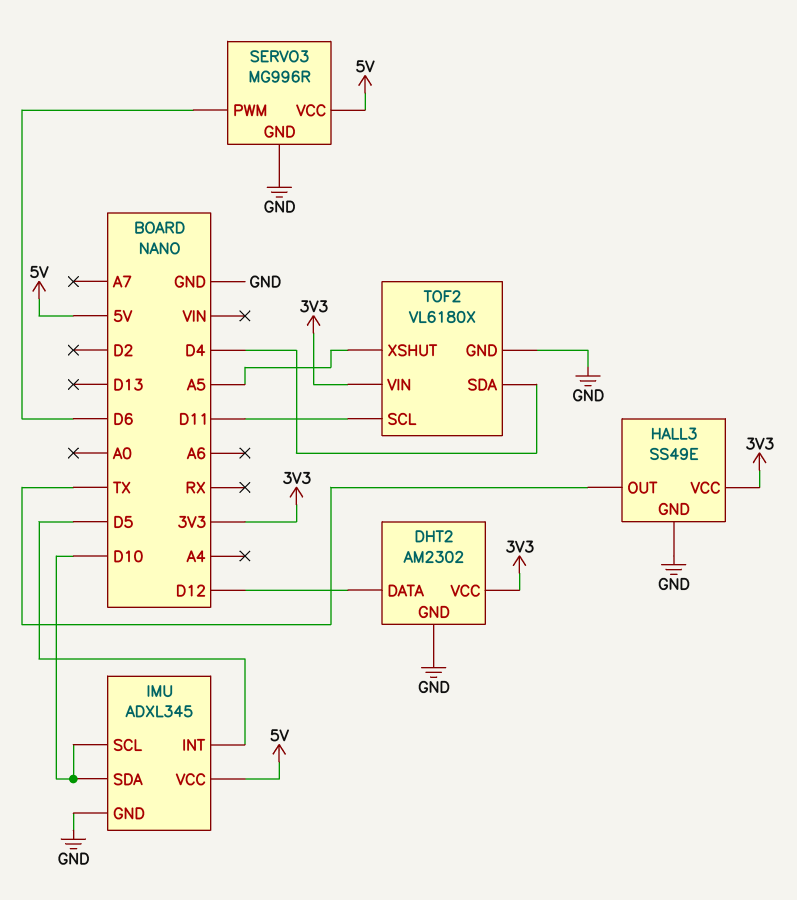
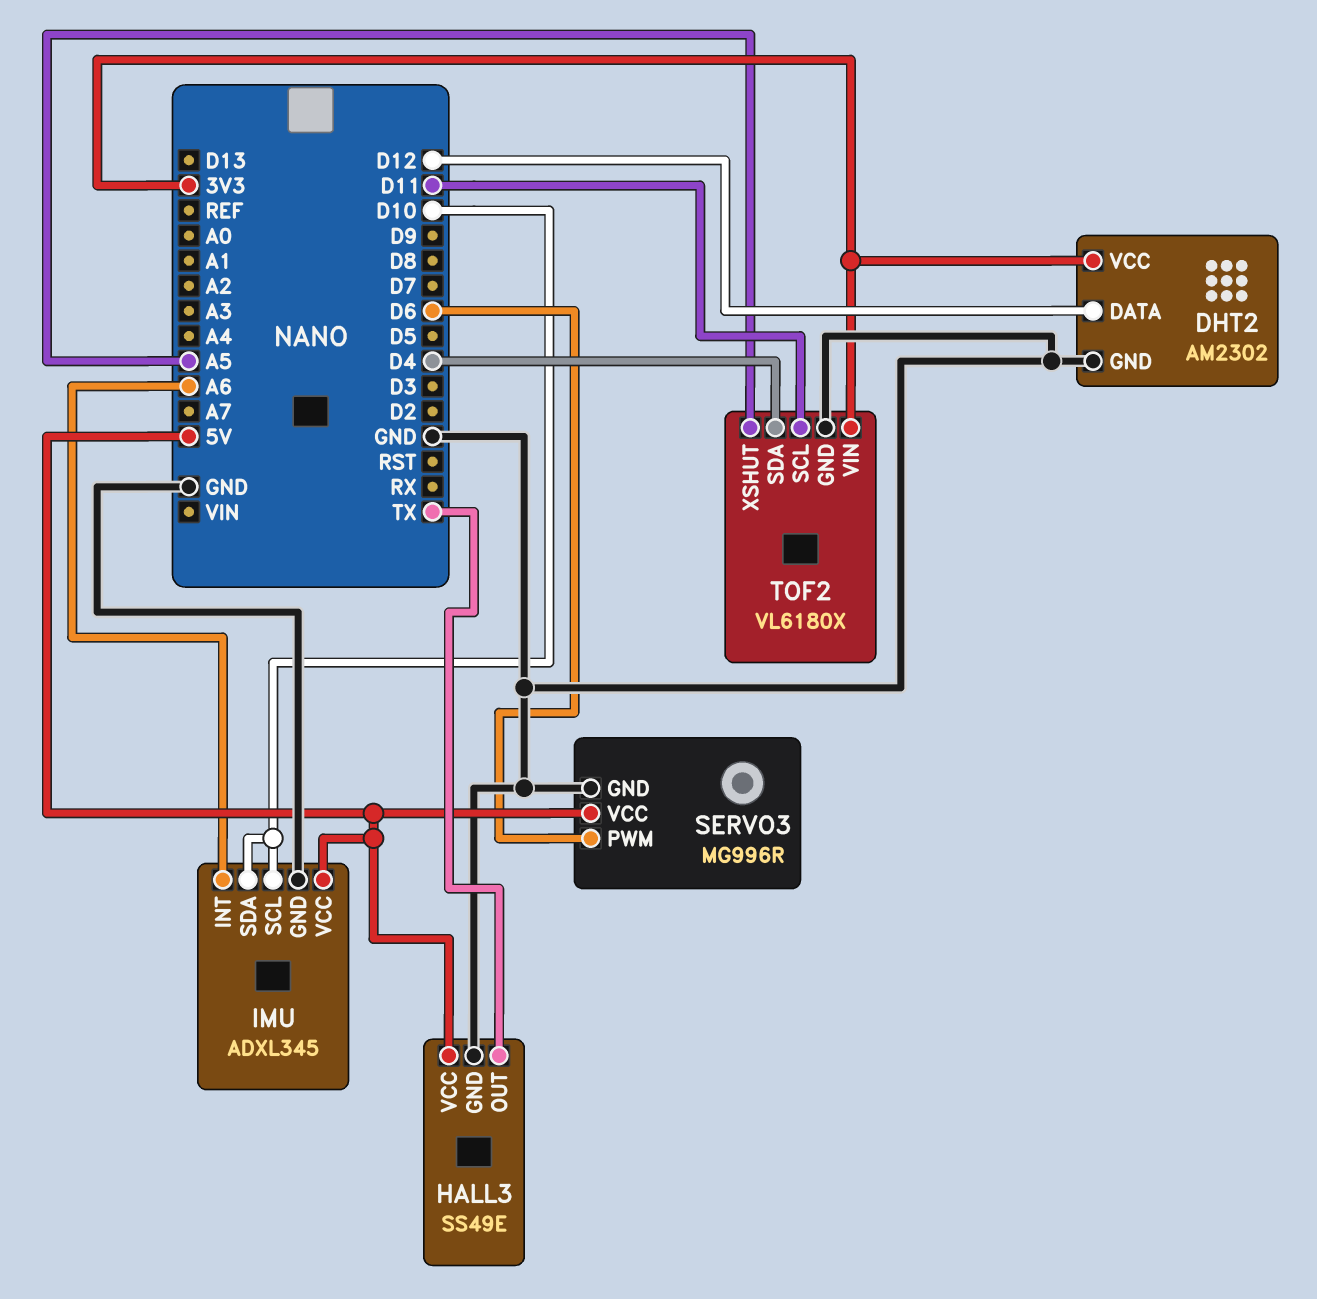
HALL3 pin VCC: 3V3 -> 5V
IMU pin INT: D5 -> A6

